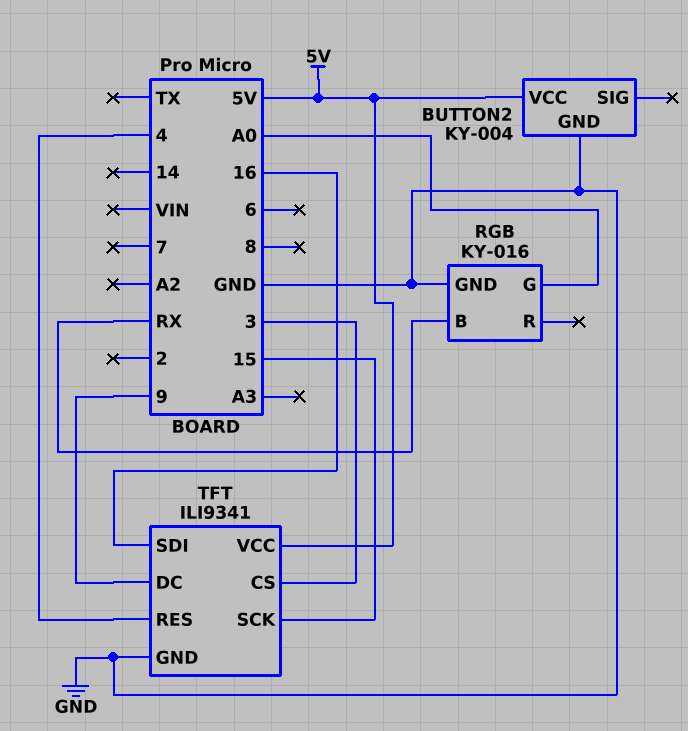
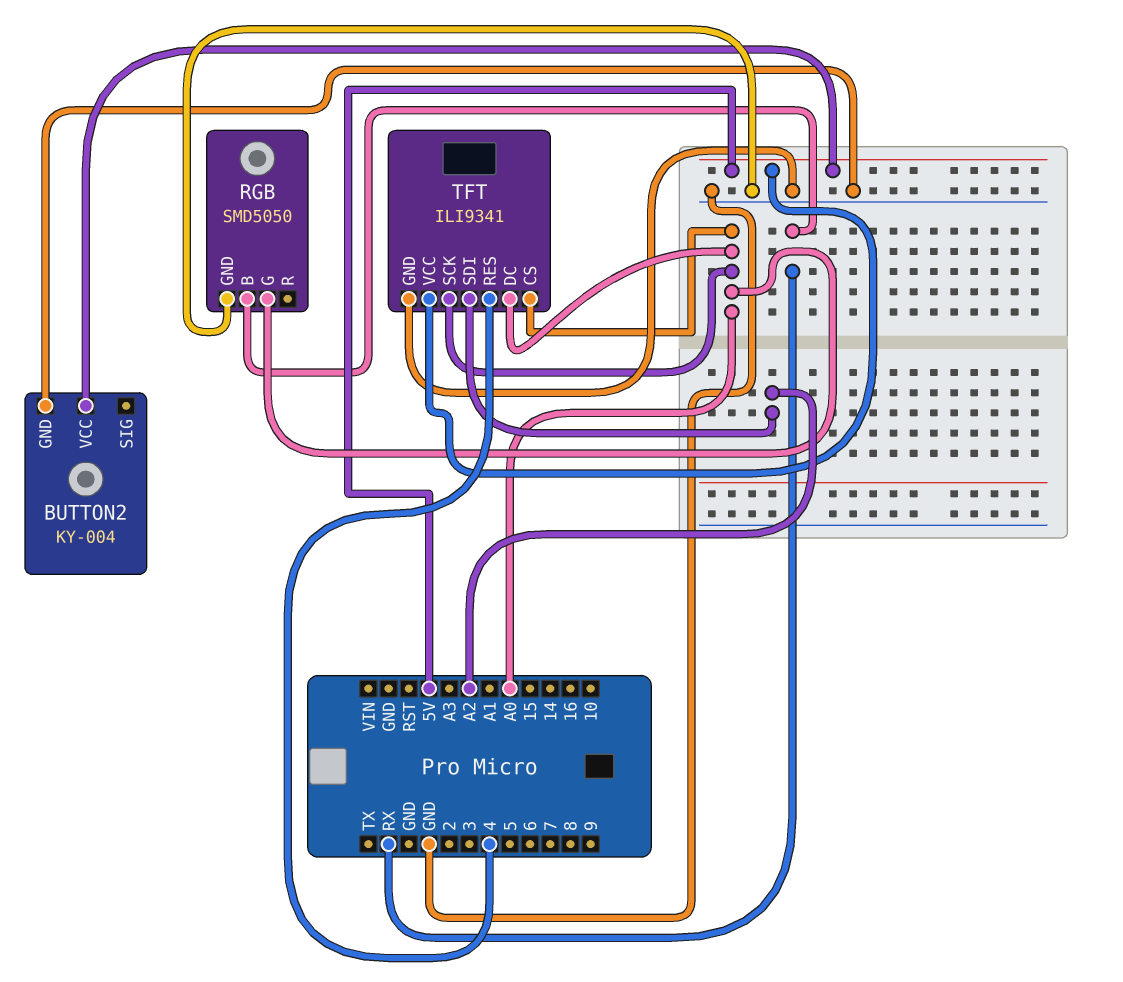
RGB: KY-016 -> SMD5050
TFT pin CS: 3 -> A0
TFT pin DC: 9 -> A0
TFT pin SCK: 15 -> A0
TFT pin SDI: 16 -> A2

